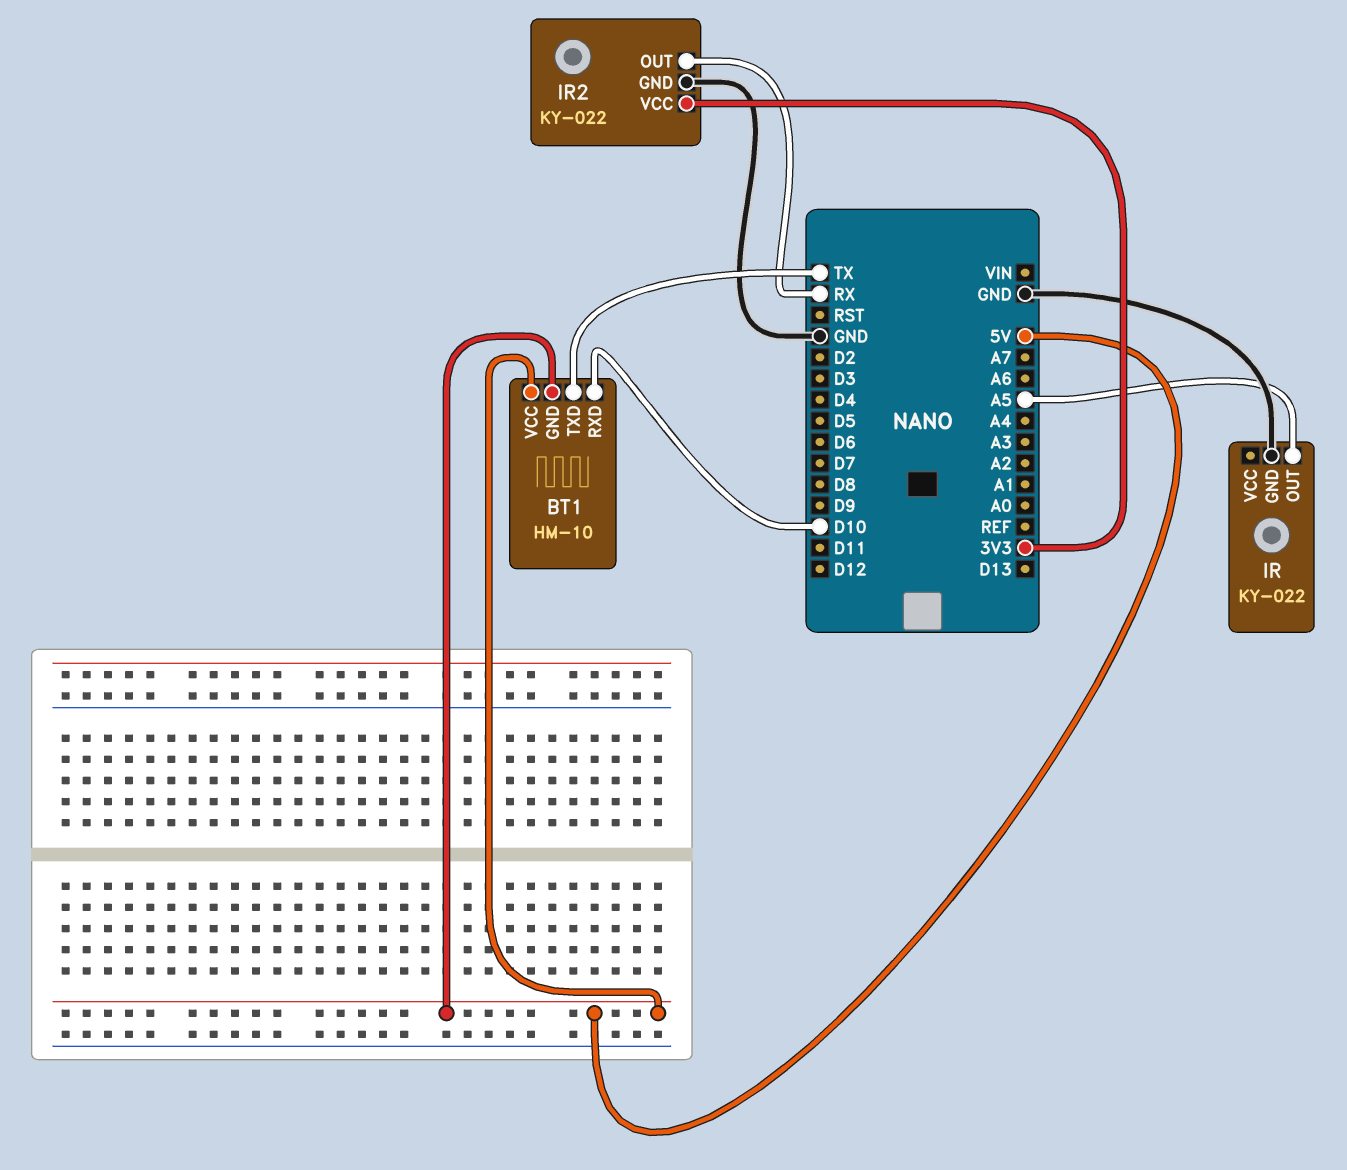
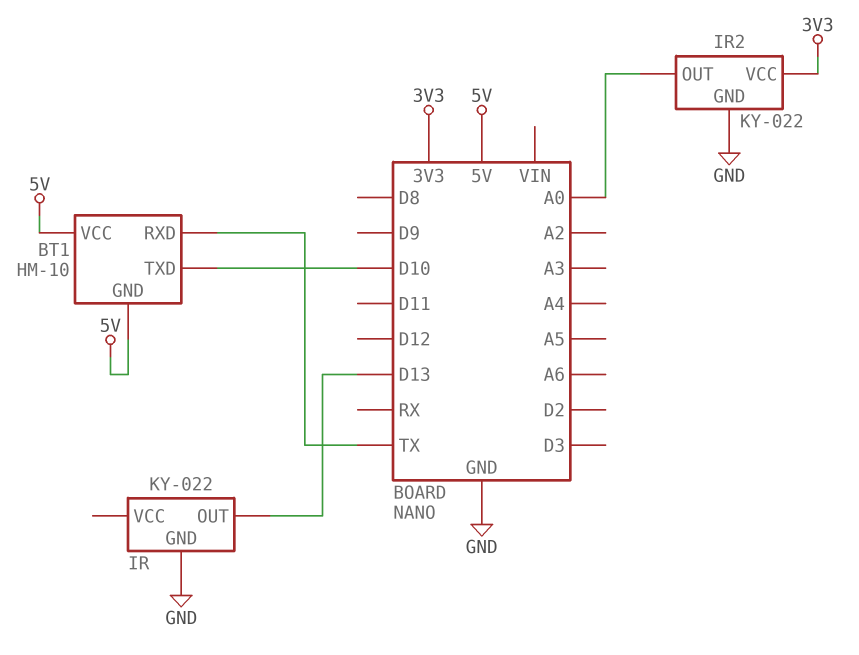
BT1 pin RXD: D10 -> TX
BT1 pin TXD: TX -> D10
IR pin OUT: A5 -> D13
IR2 pin OUT: RX -> A0

